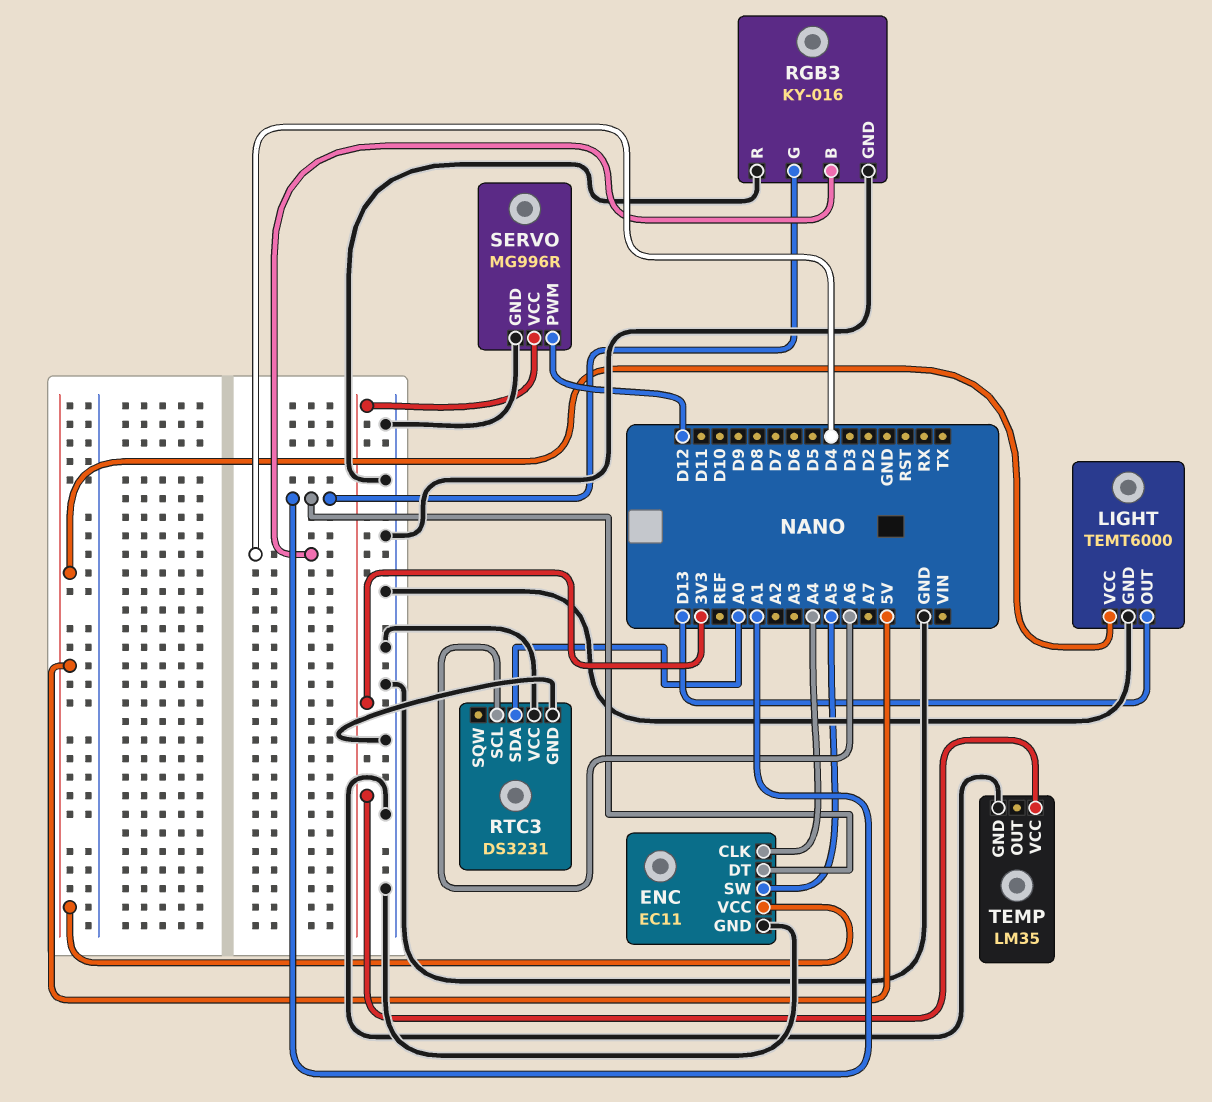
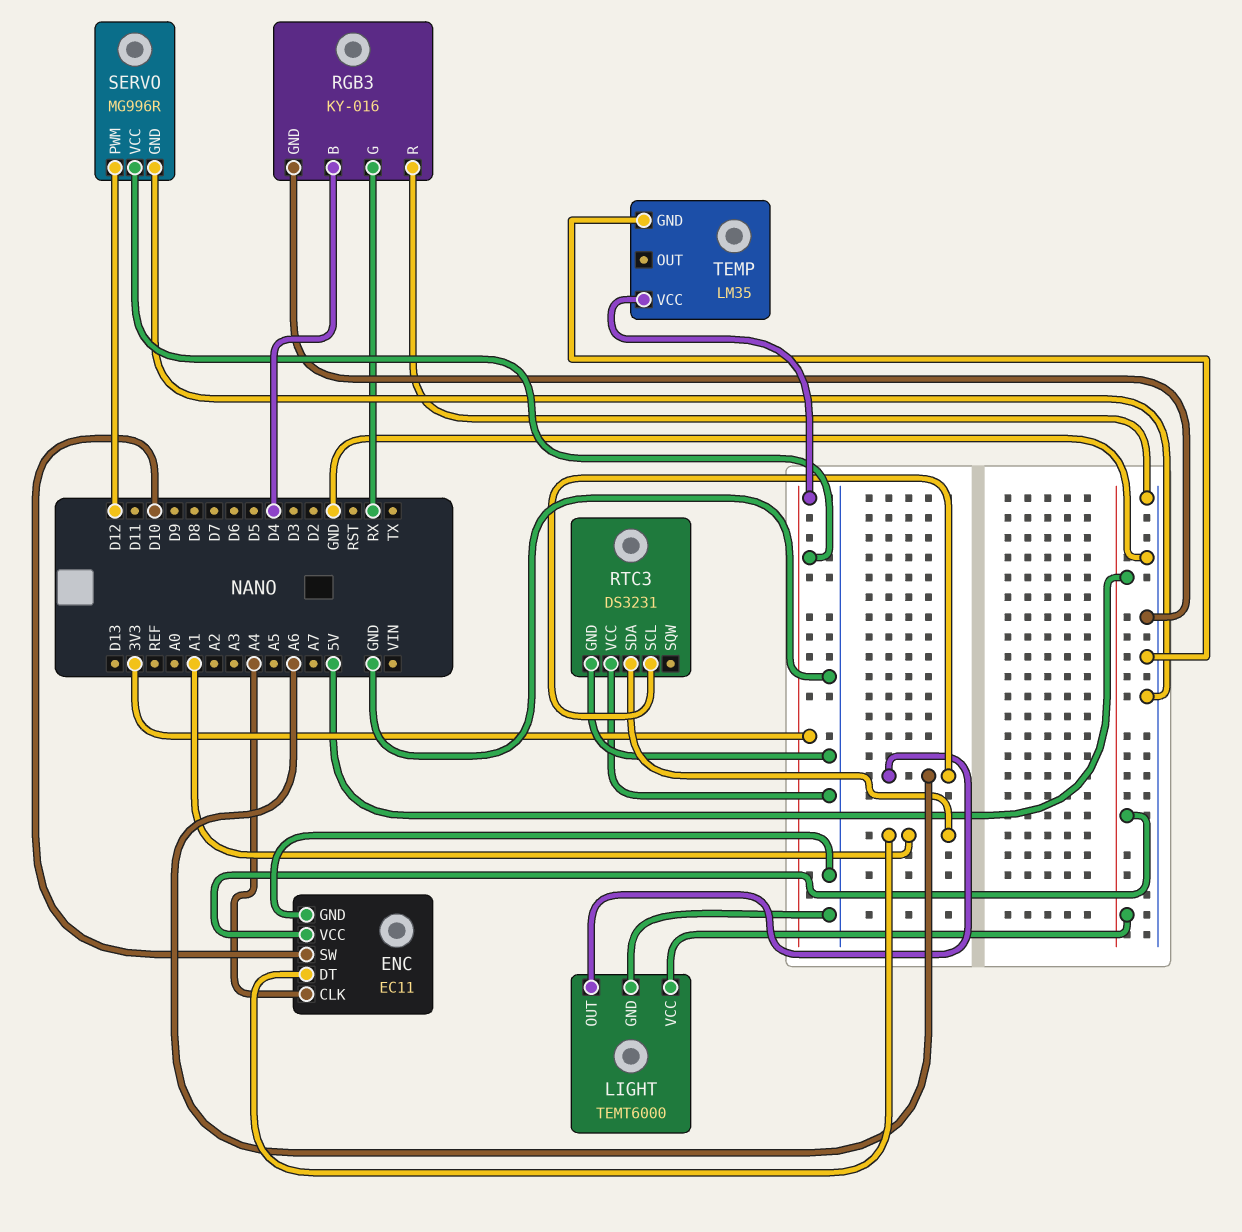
ENC pin SW: A5 -> D10
LIGHT pin OUT: D13 -> A6
RGB3 pin G: A1 -> RX
RTC3 pin SDA: A0 -> A1

